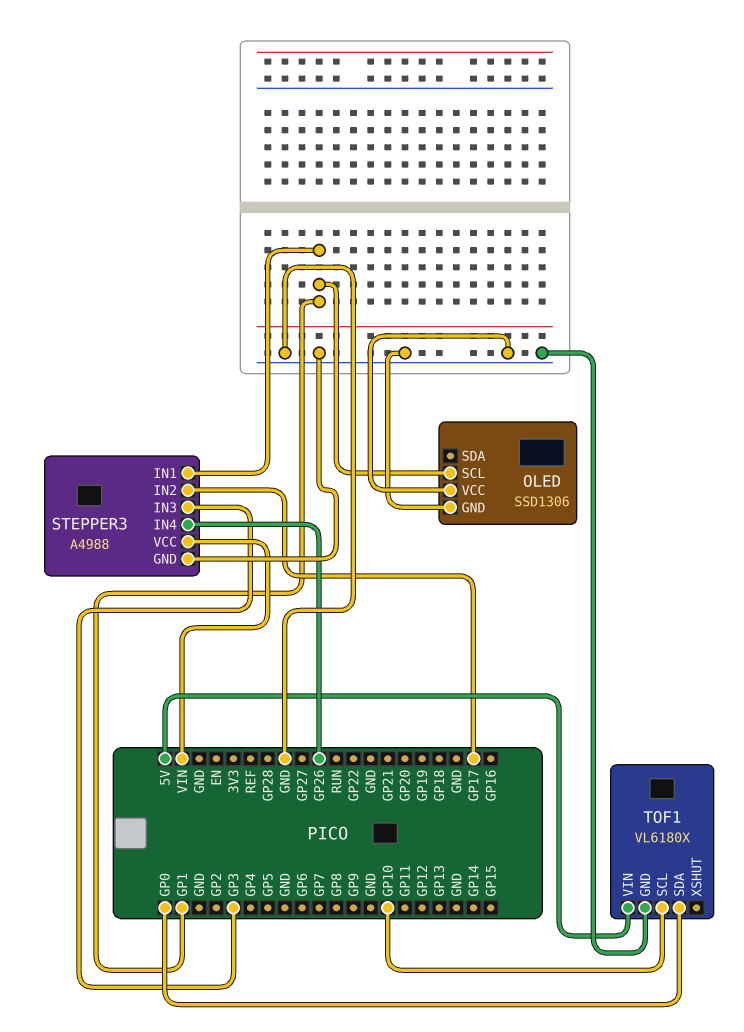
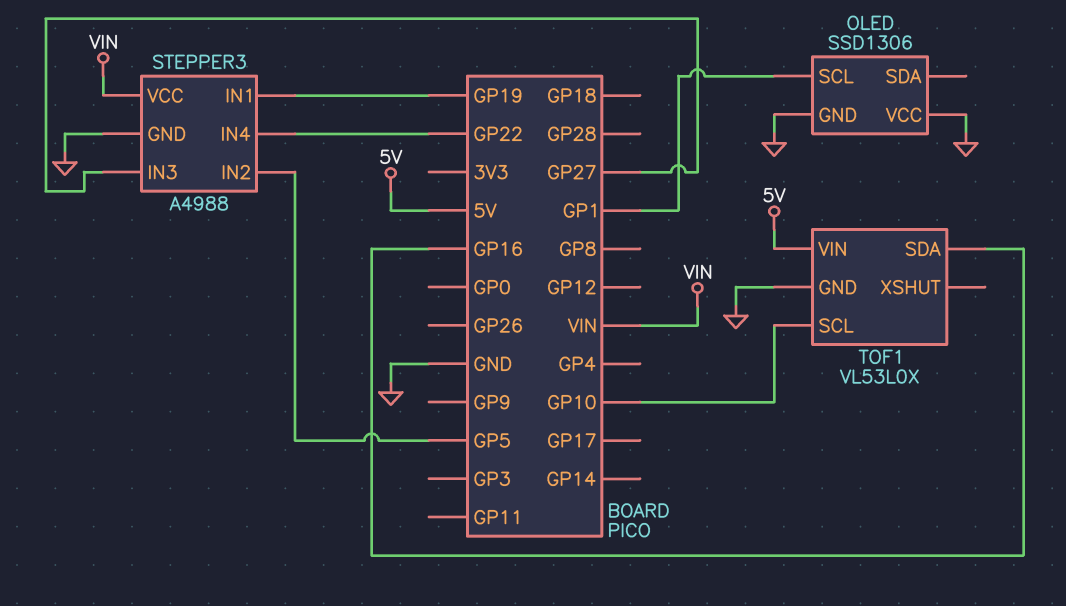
STEPPER3 pin IN1: GP1 -> GP19
STEPPER3 pin IN2: GP17 -> GP5
STEPPER3 pin IN3: GP3 -> GP27
STEPPER3 pin IN4: GP26 -> GP22
TOF1: VL6180X -> VL53L0X
TOF1 pin SDA: GP0 -> GP16

